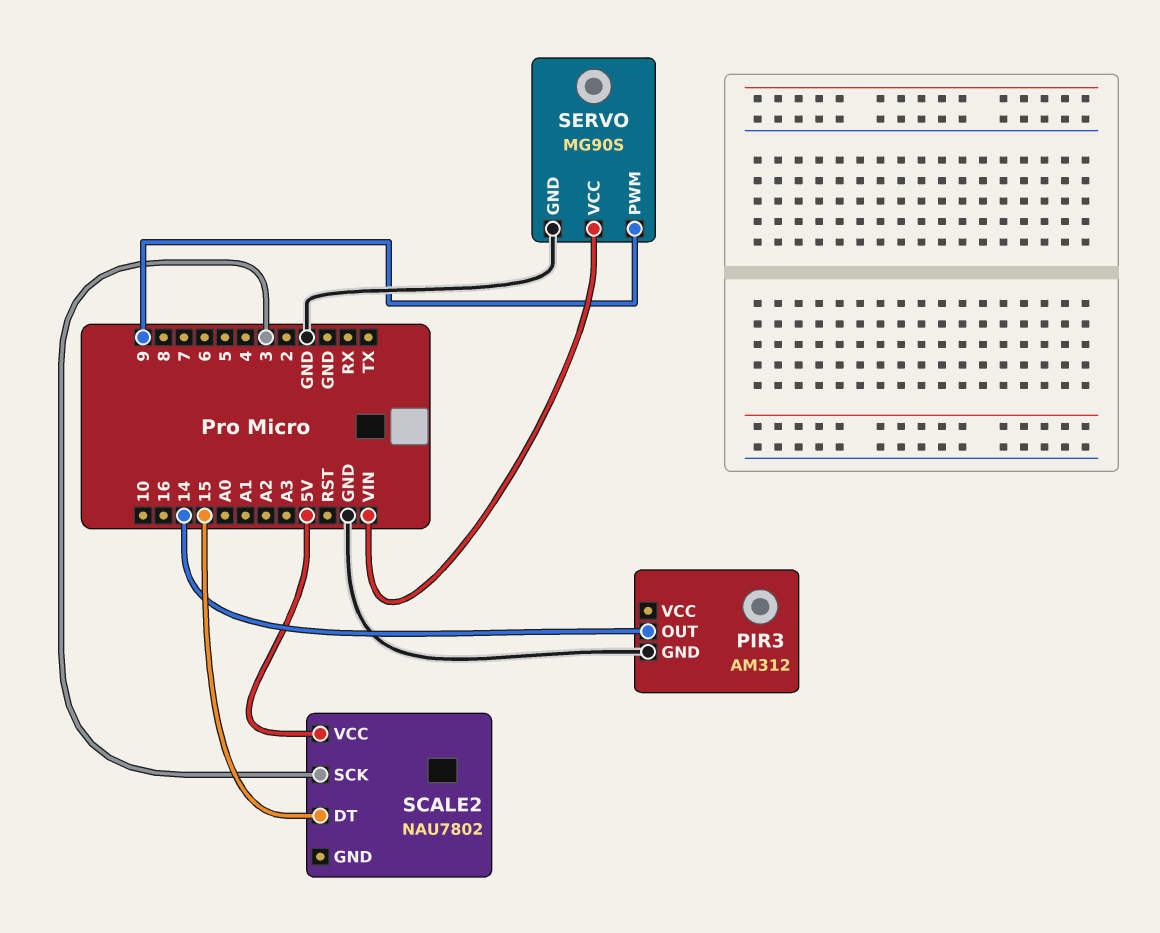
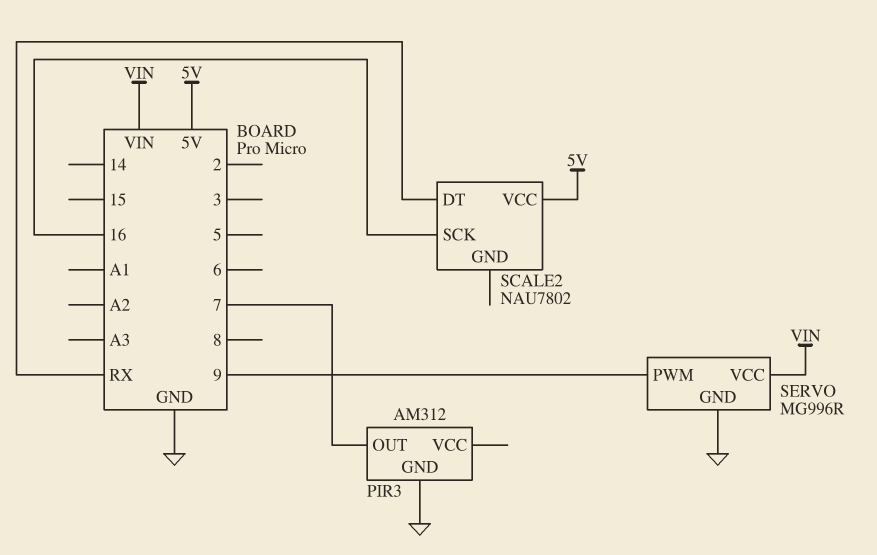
PIR3 pin OUT: 14 -> 7
SCALE2 pin DT: 15 -> RX
SCALE2 pin SCK: 3 -> 16
SERVO: MG90S -> MG996R

